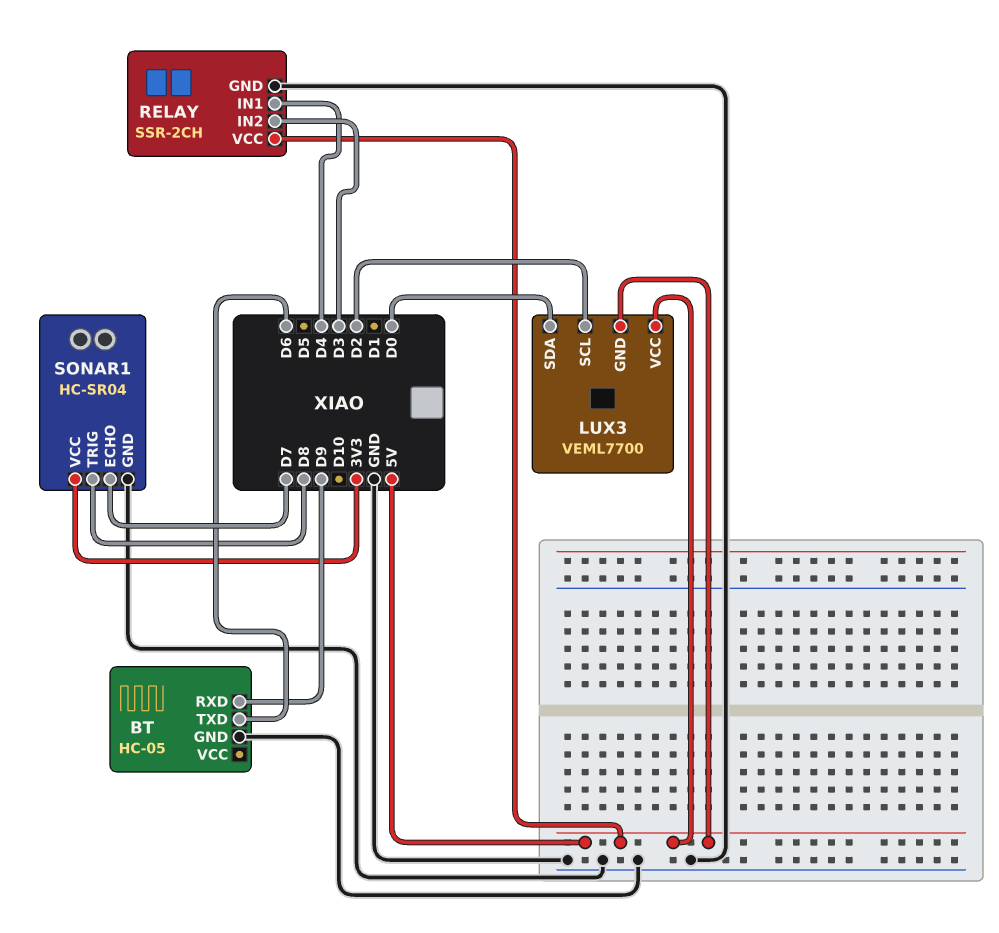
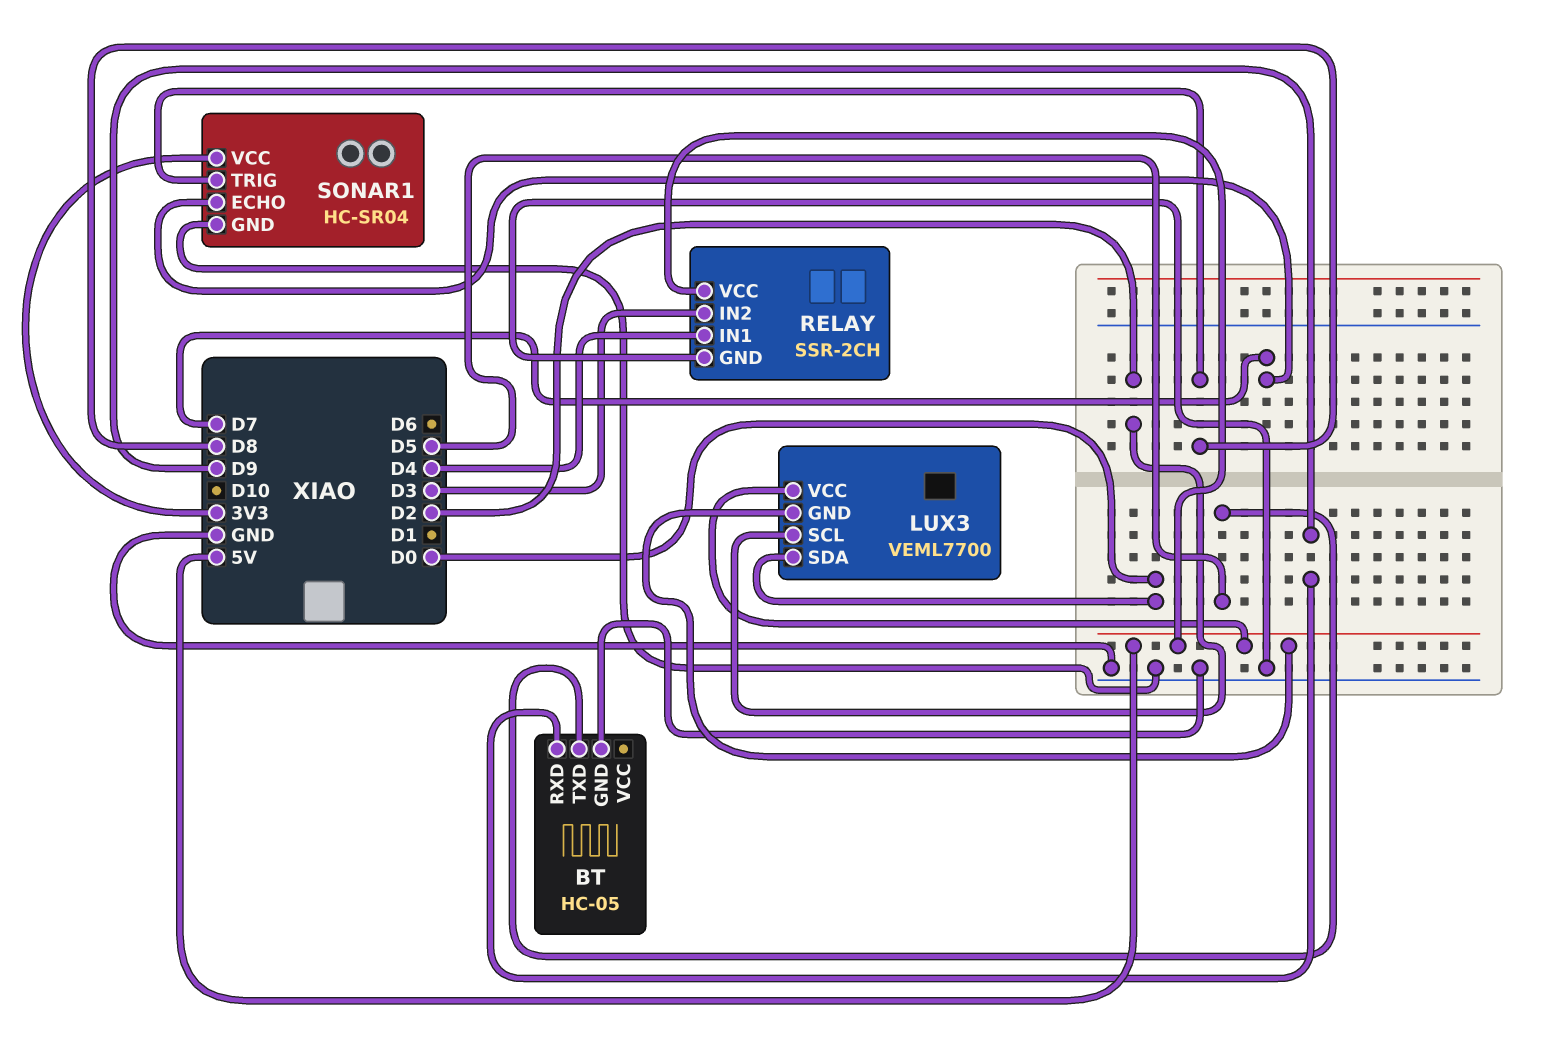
BT pin TXD: D6 -> D5

